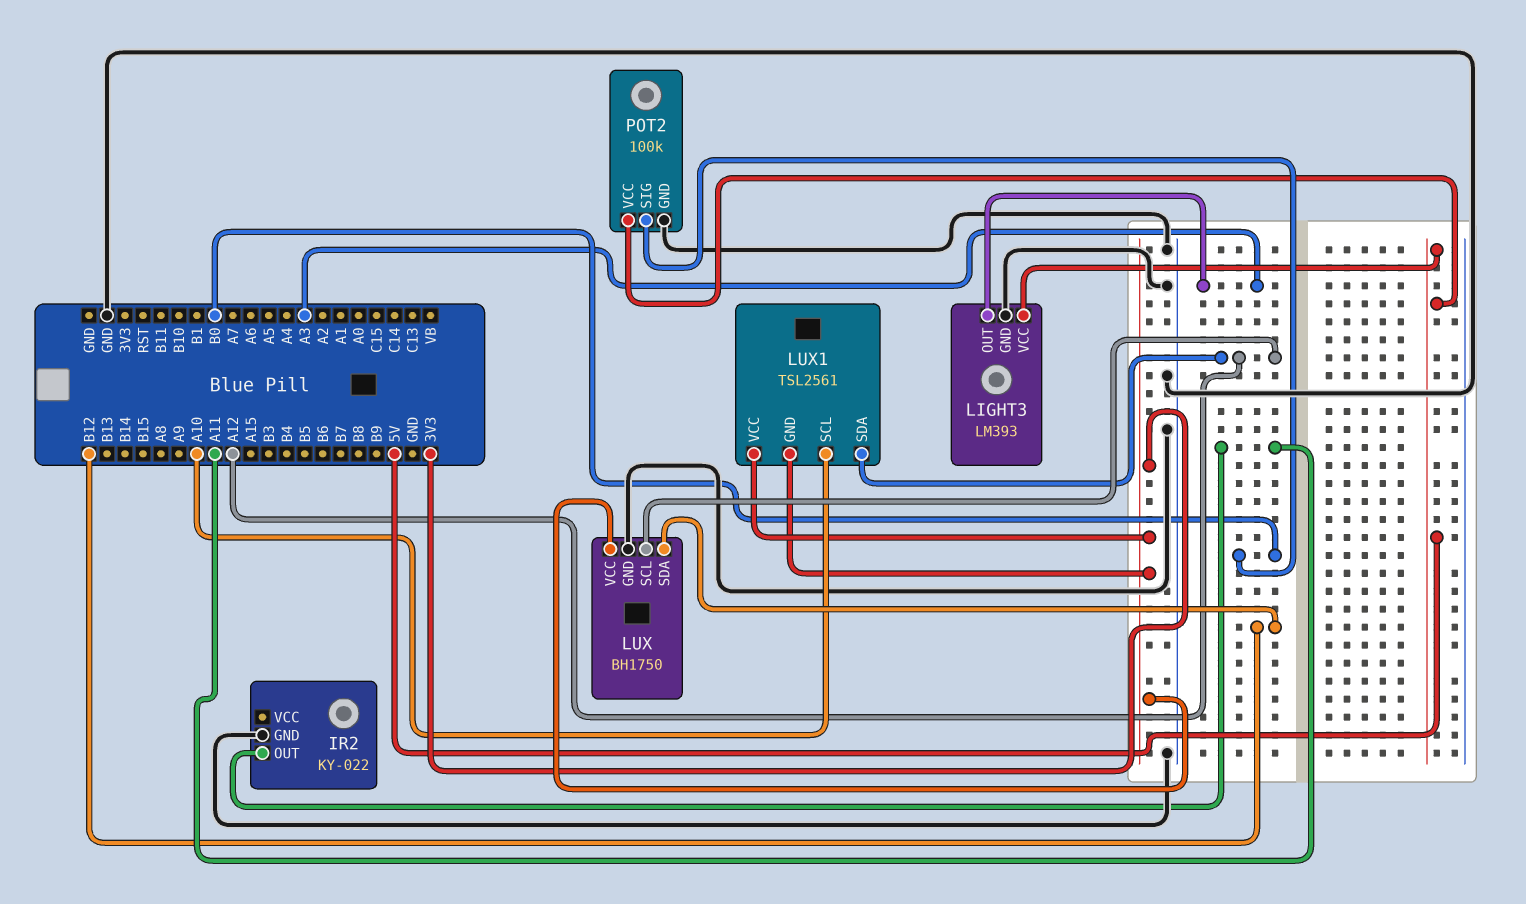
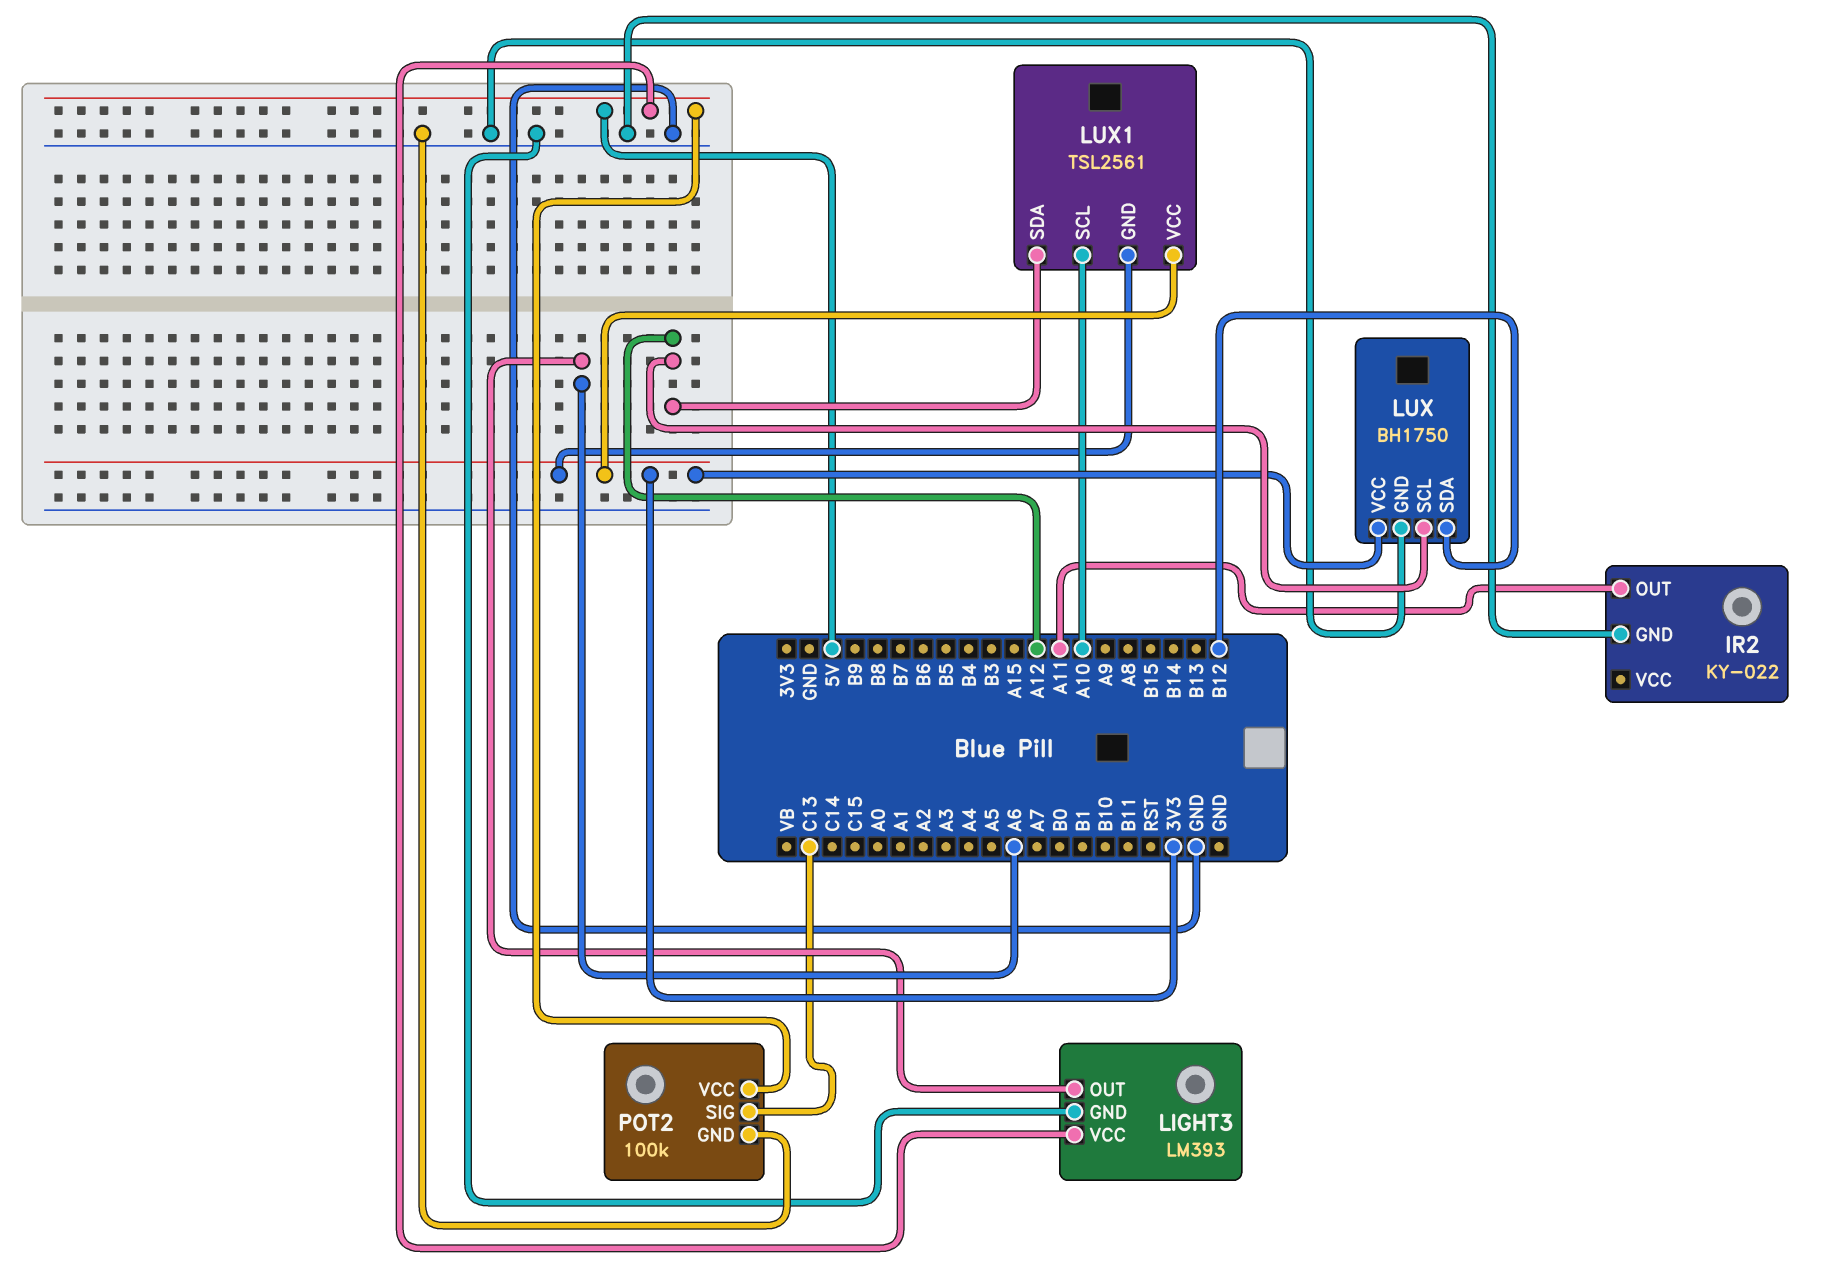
LIGHT3 pin OUT: A3 -> A6
POT2 pin SIG: B0 -> C13

